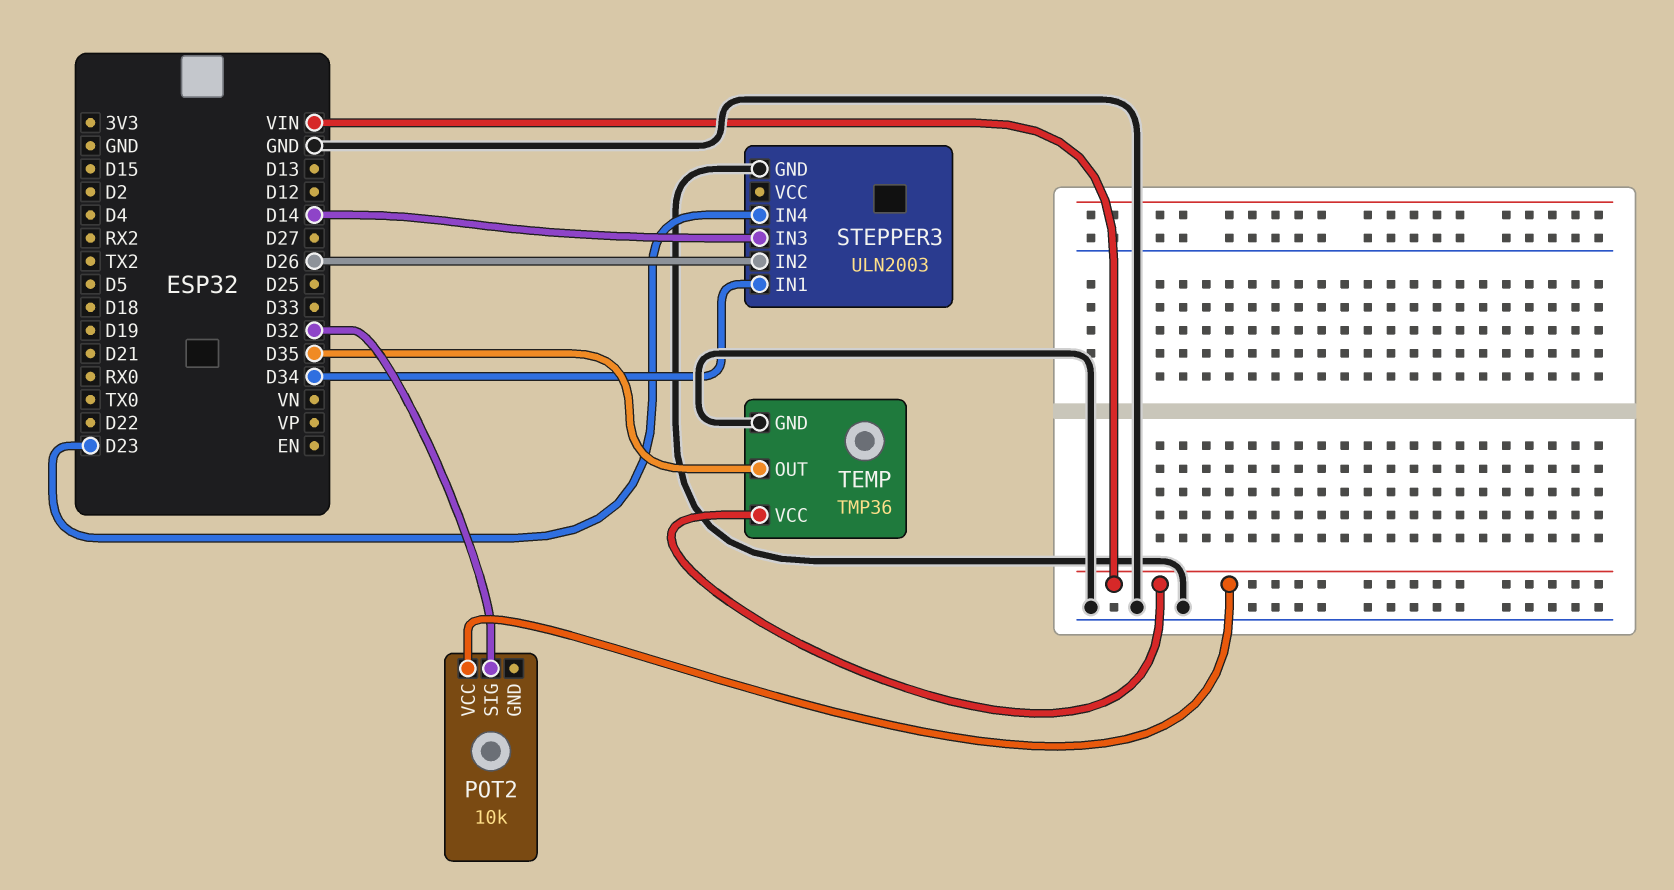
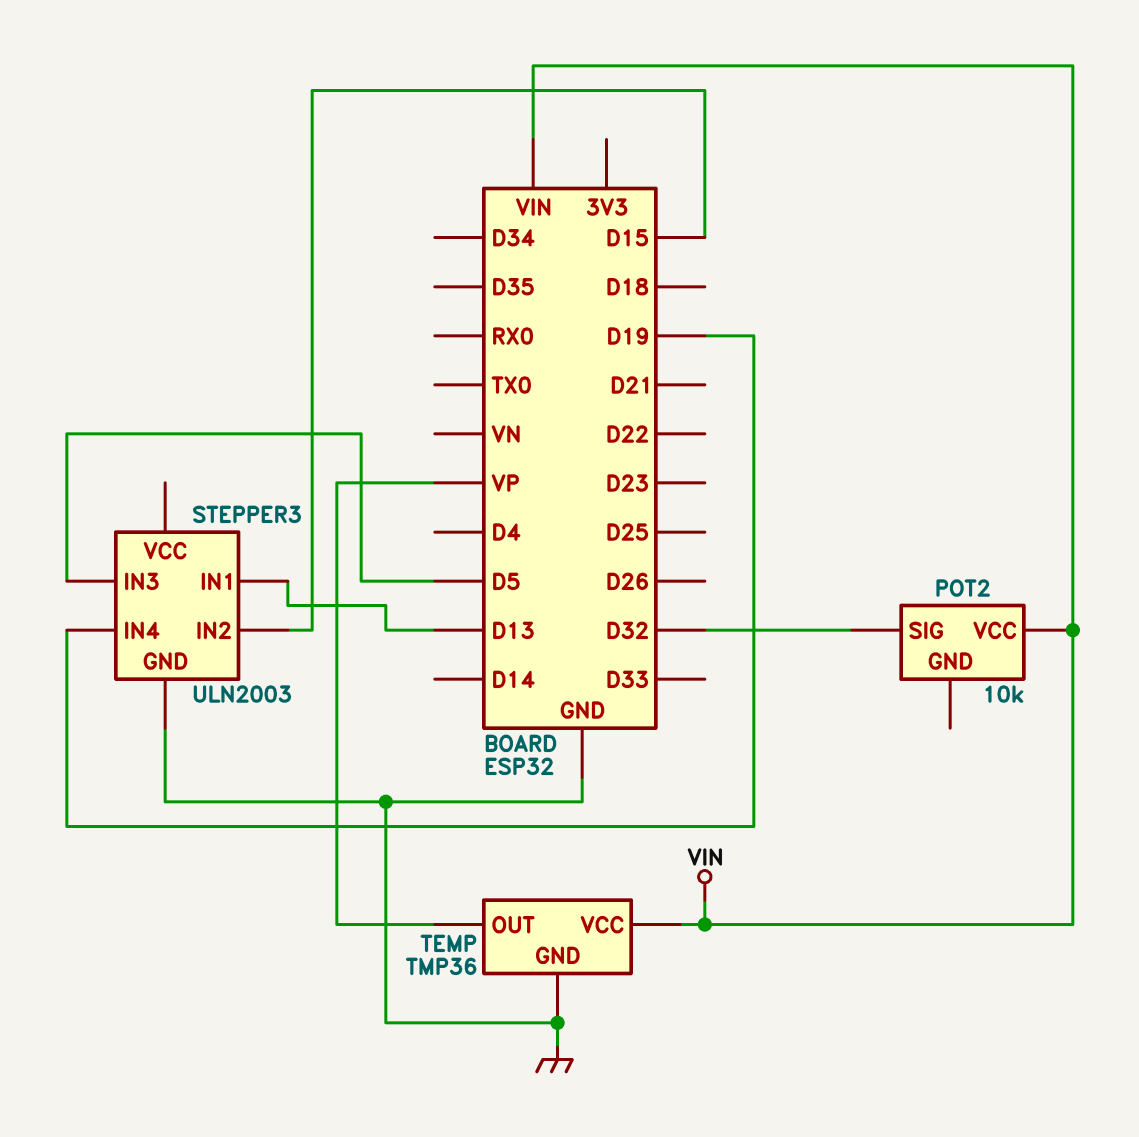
STEPPER3 pin IN1: D34 -> D13
STEPPER3 pin IN2: D26 -> D15
STEPPER3 pin IN3: D14 -> D5
STEPPER3 pin IN4: D23 -> D19
TEMP pin OUT: D35 -> VP

